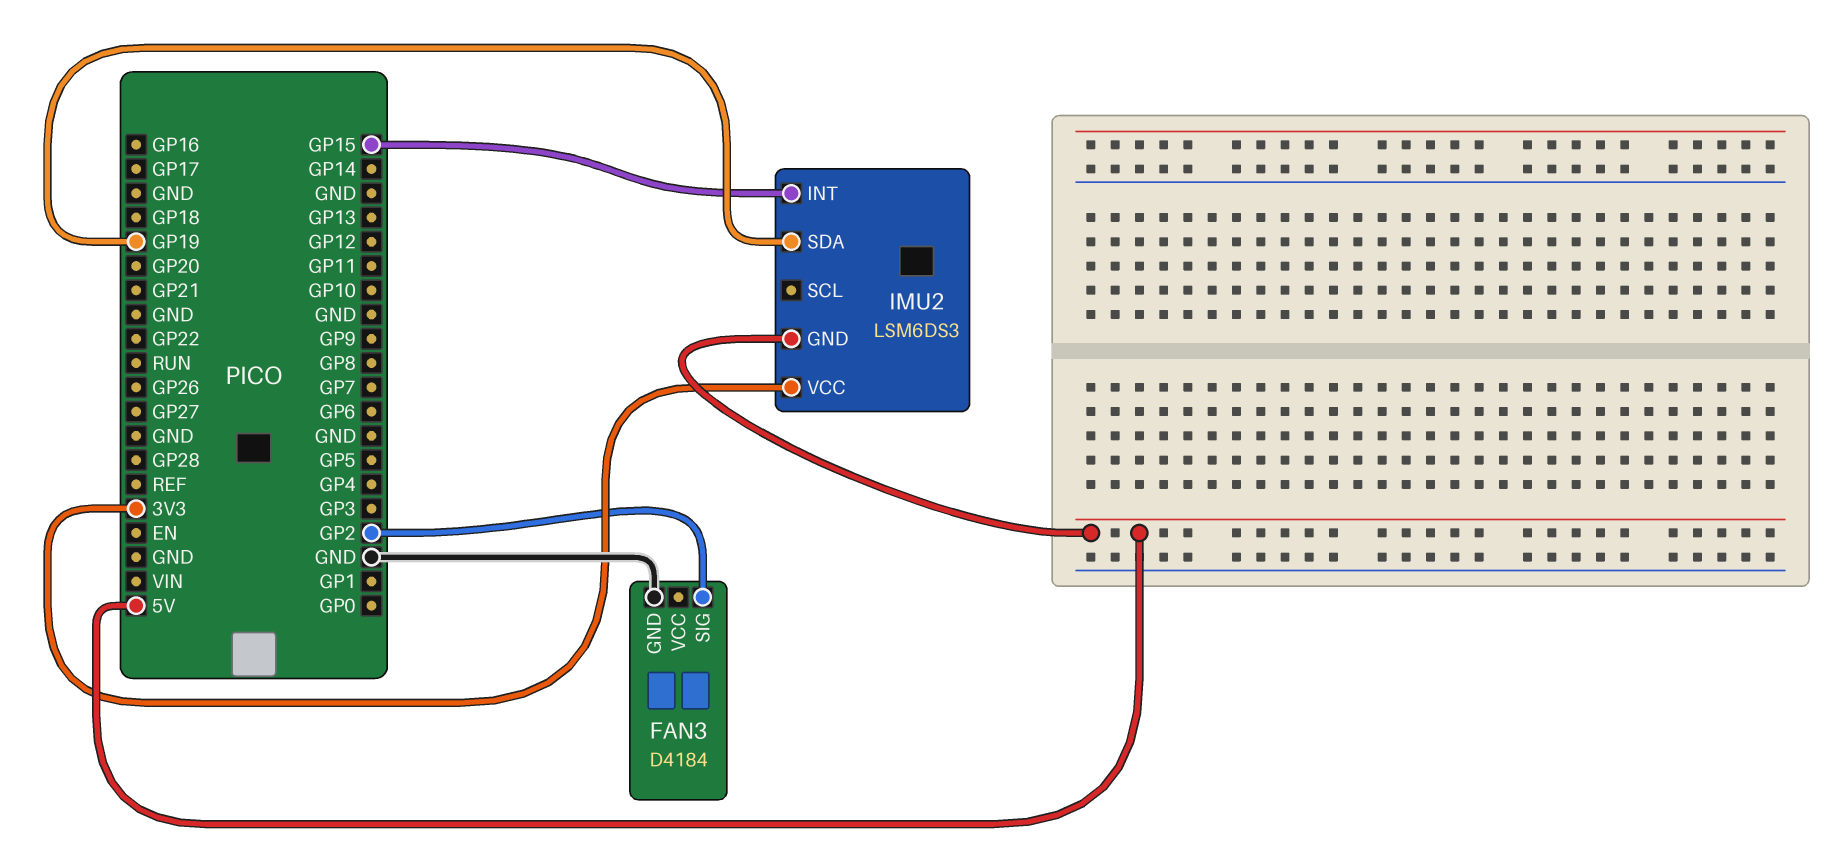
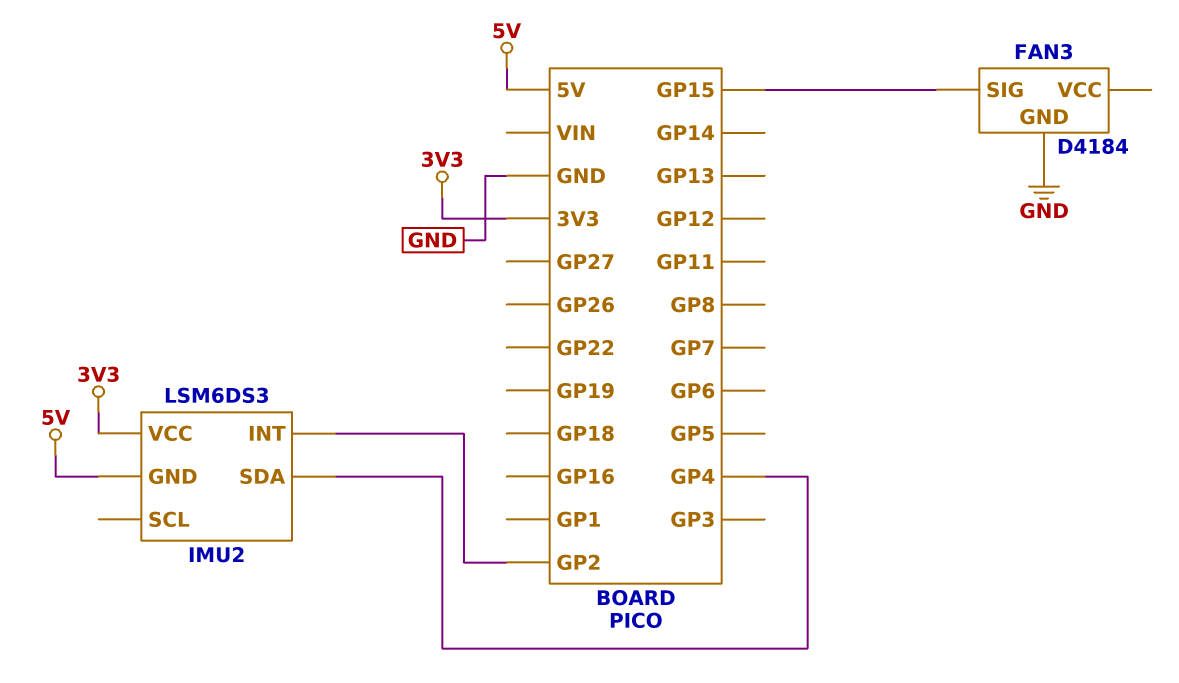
FAN3 pin SIG: GP2 -> GP15
IMU2 pin INT: GP15 -> GP2
IMU2 pin SDA: GP19 -> GP4

